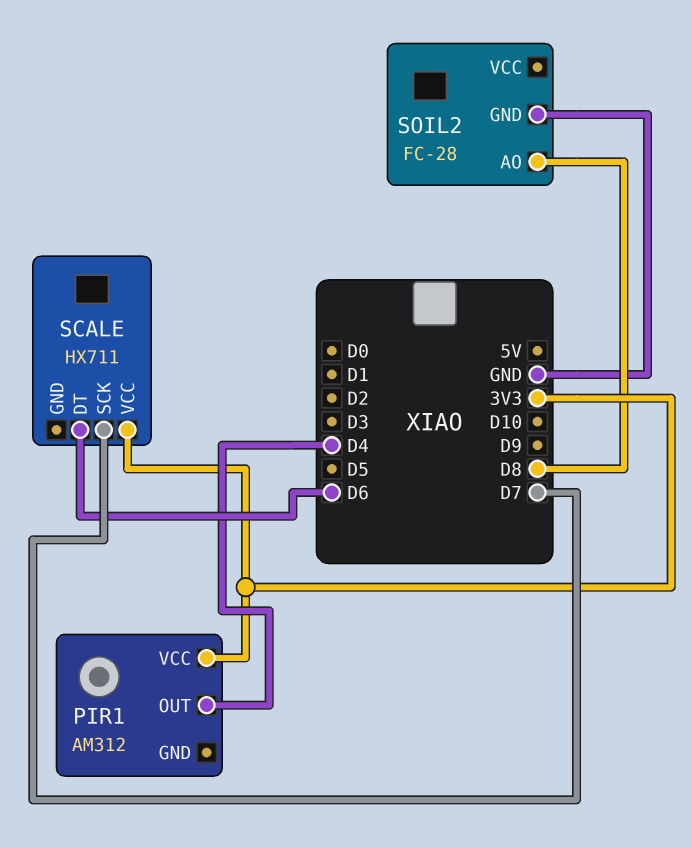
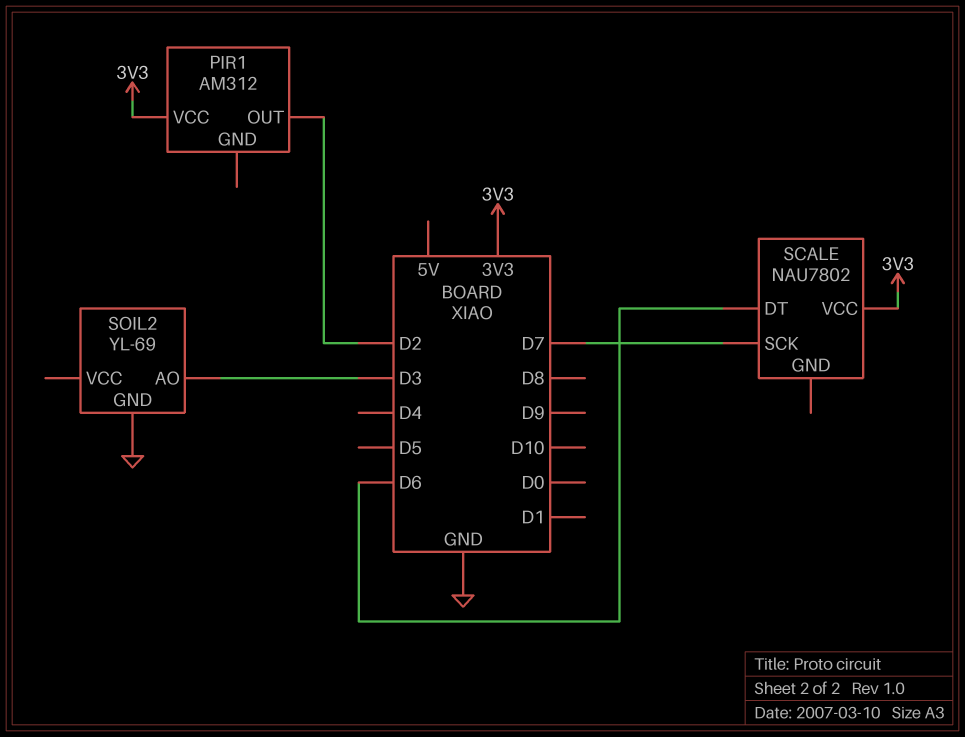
PIR1 pin OUT: D4 -> D2
SCALE: HX711 -> NAU7802
SOIL2: FC-28 -> YL-69
SOIL2 pin AO: D8 -> D3

